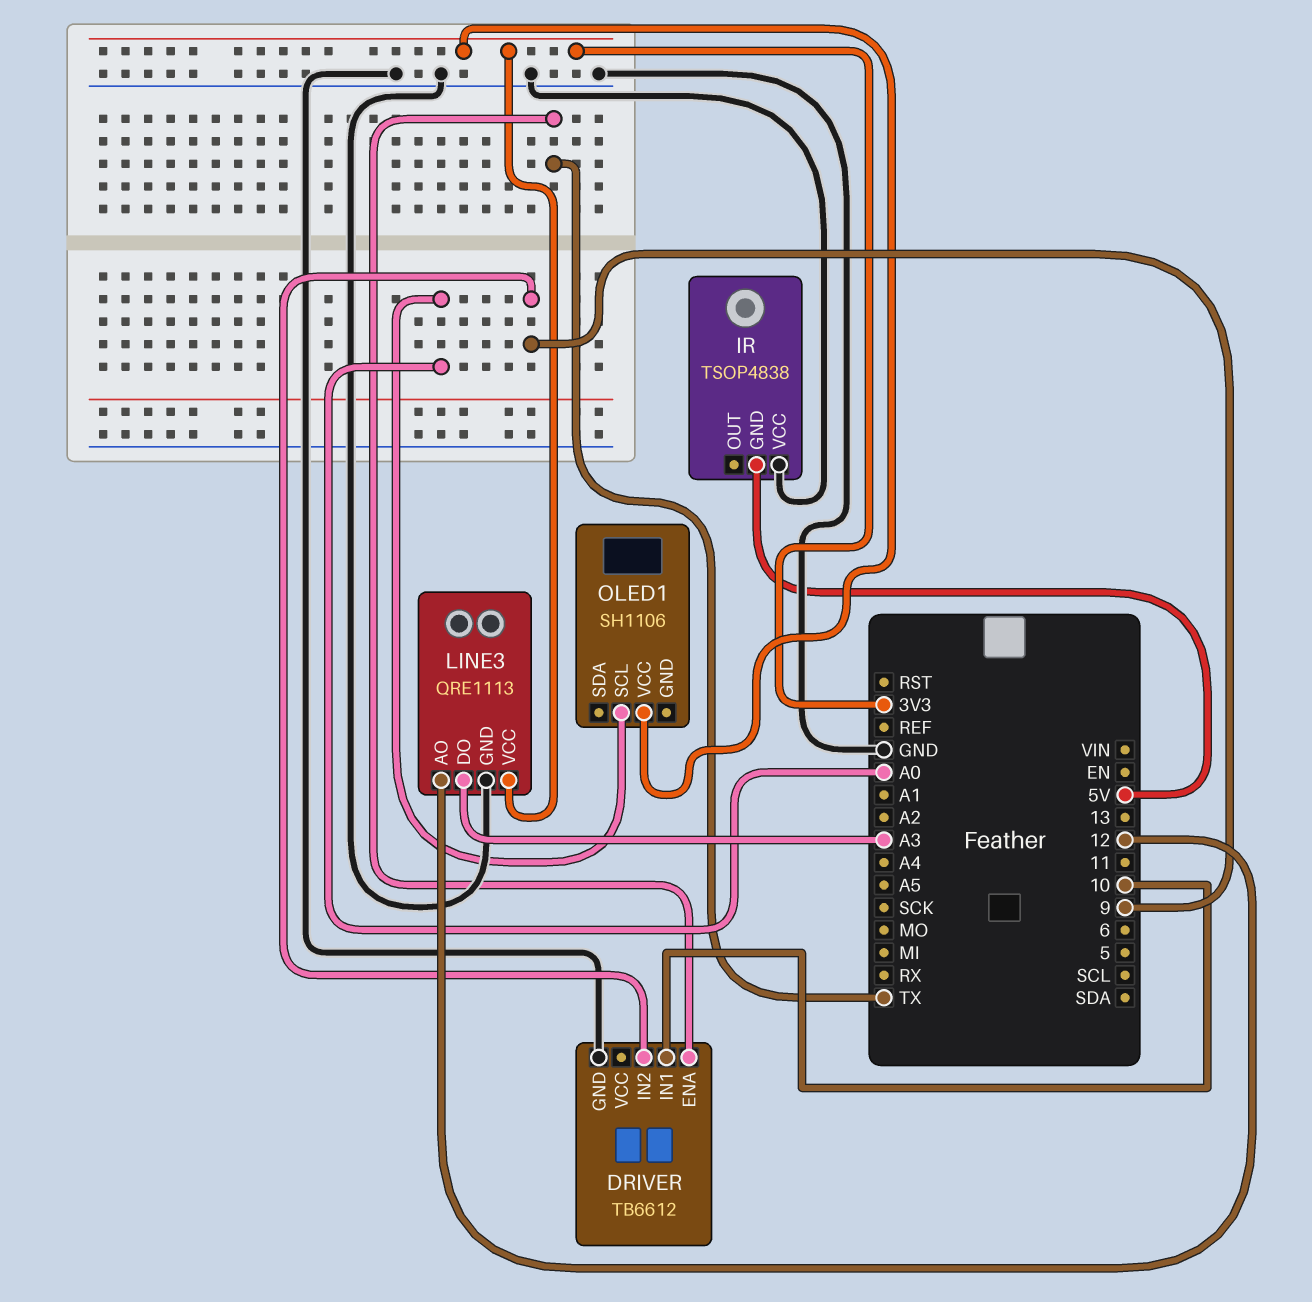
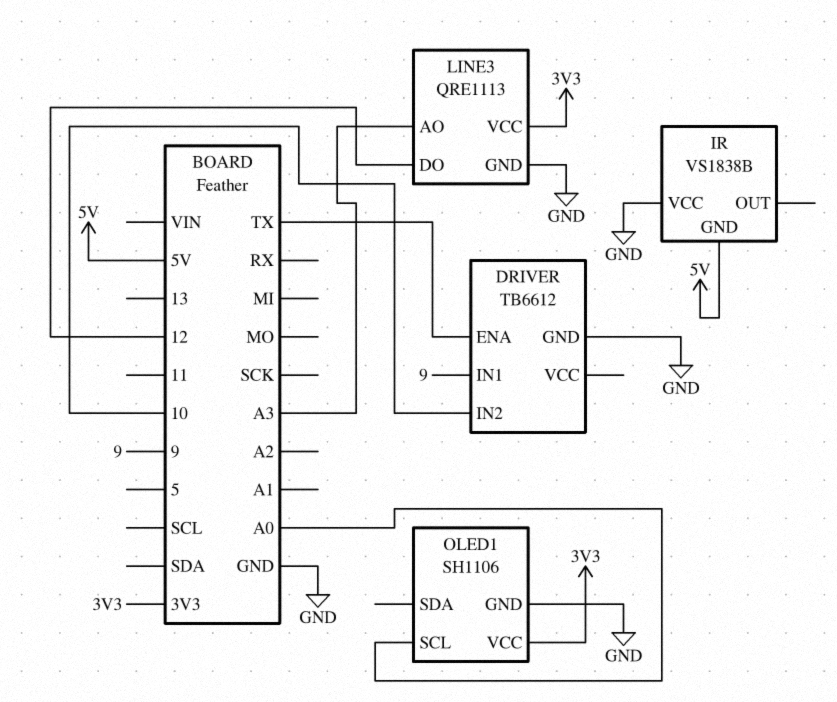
DRIVER pin IN1: 10 -> 9
DRIVER pin IN2: 9 -> 10
IR: TSOP4838 -> VS1838B
LINE3 pin AO: 12 -> A3
LINE3 pin DO: A3 -> 12
OLED1 pin GND: none -> GND

